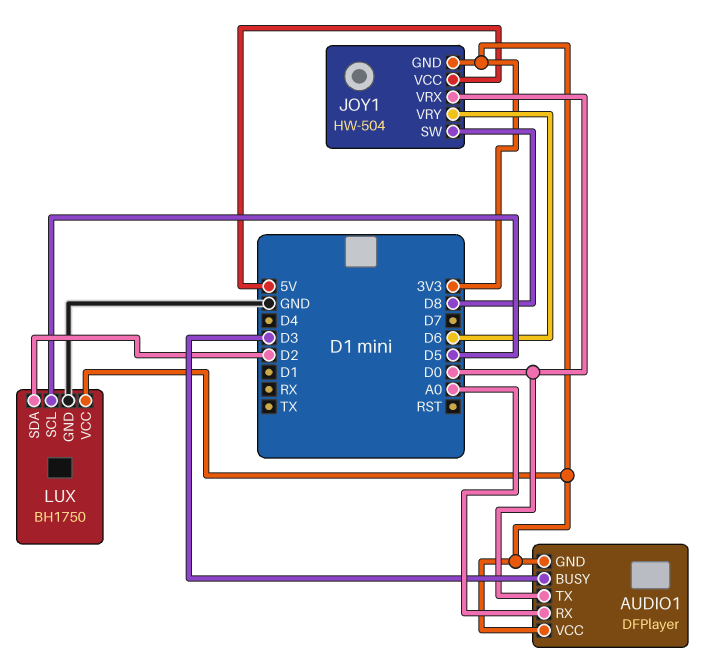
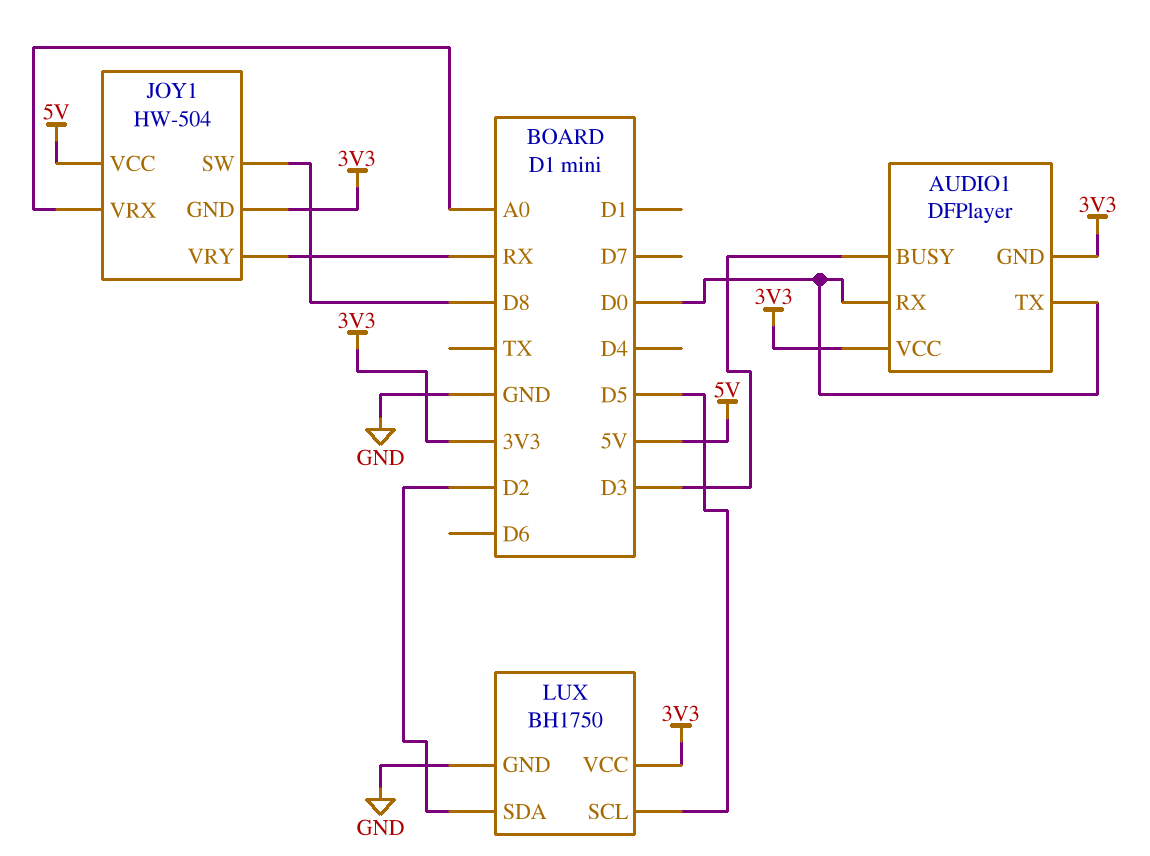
AUDIO1 pin RX: A0 -> D0
JOY1 pin VRX: D0 -> A0
JOY1 pin VRY: D6 -> RX

